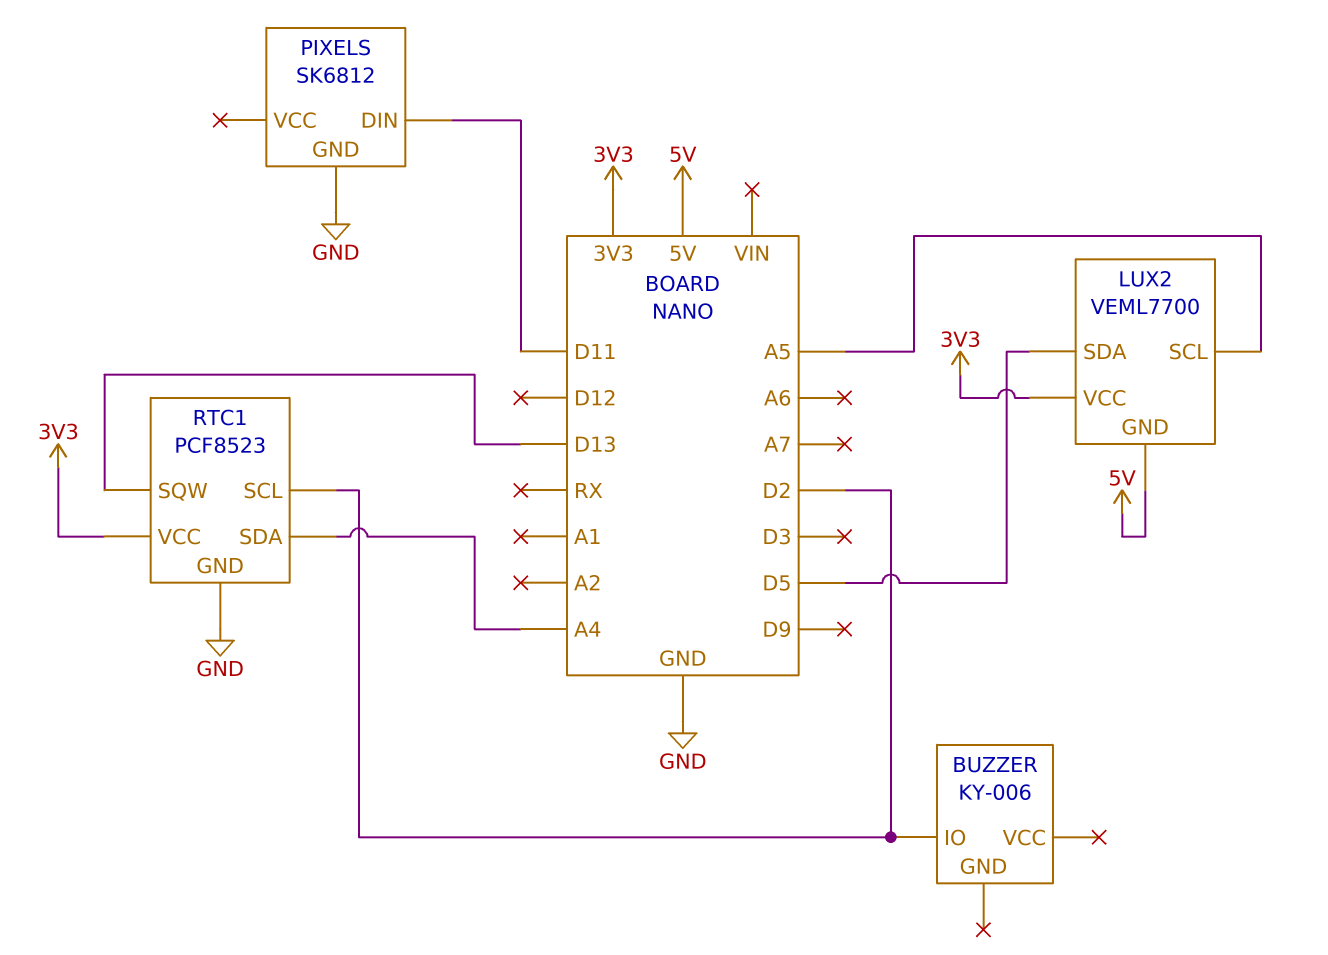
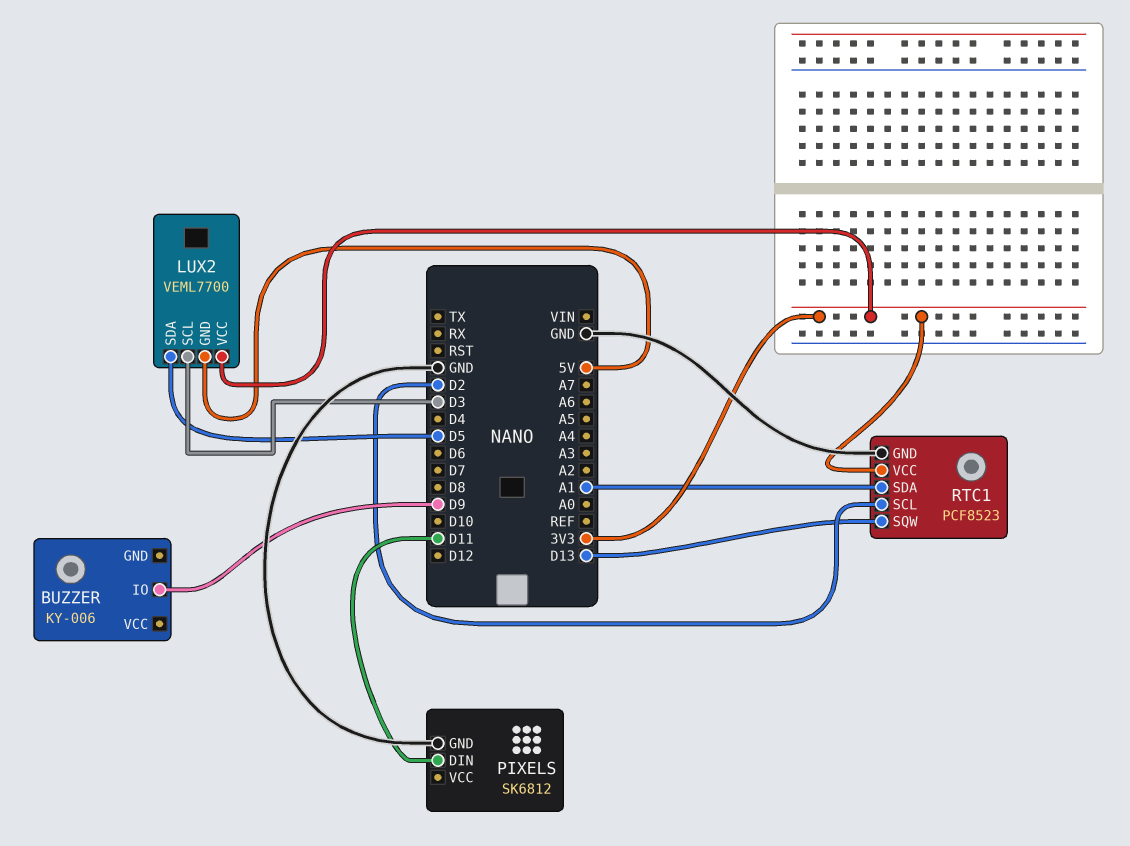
BUZZER pin IO: D2 -> D9
LUX2 pin SCL: A5 -> D3
RTC1 pin SDA: A4 -> A1

